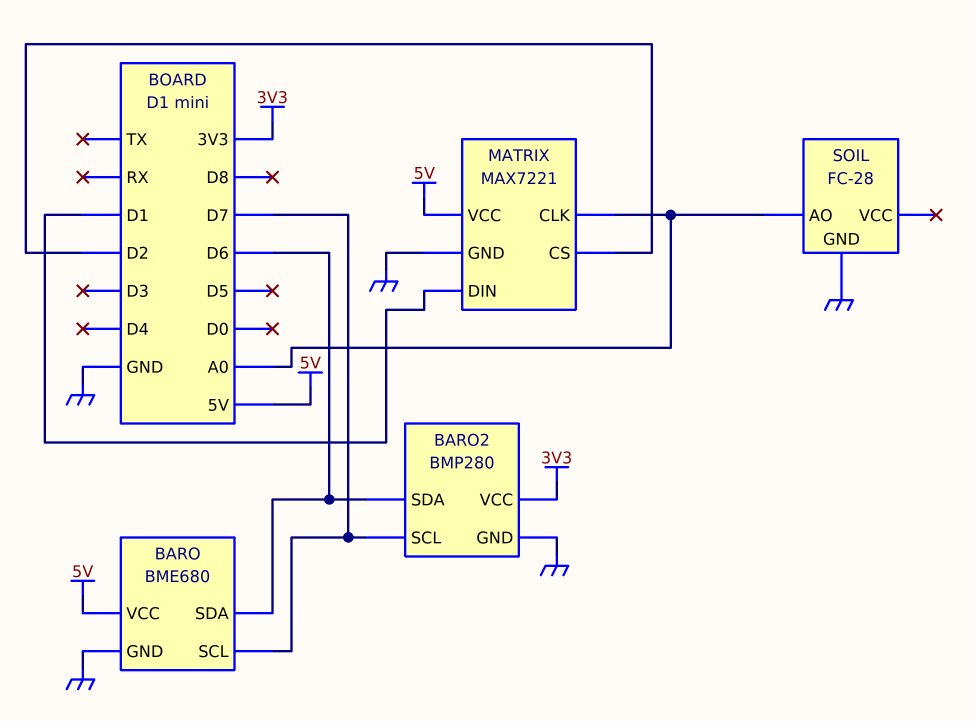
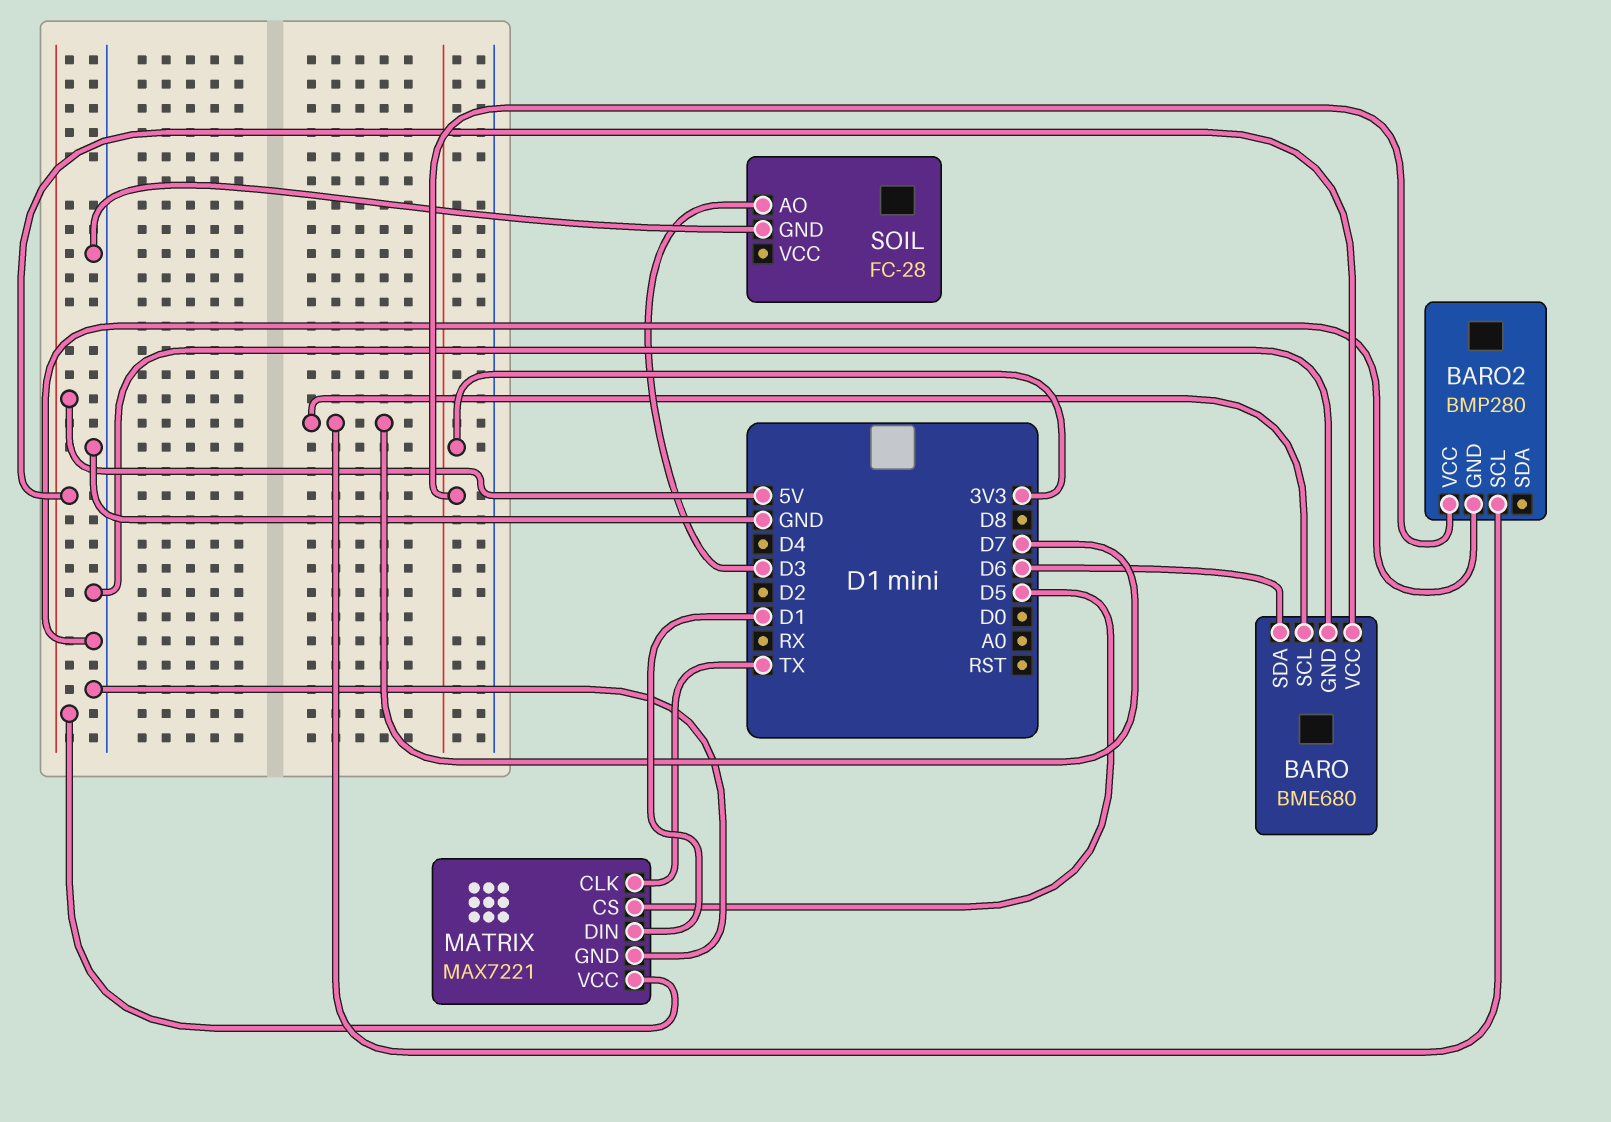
BARO2 pin SDA: D6 -> none
MATRIX pin CLK: A0 -> TX
MATRIX pin CS: D2 -> D5
SOIL pin AO: A0 -> D3

